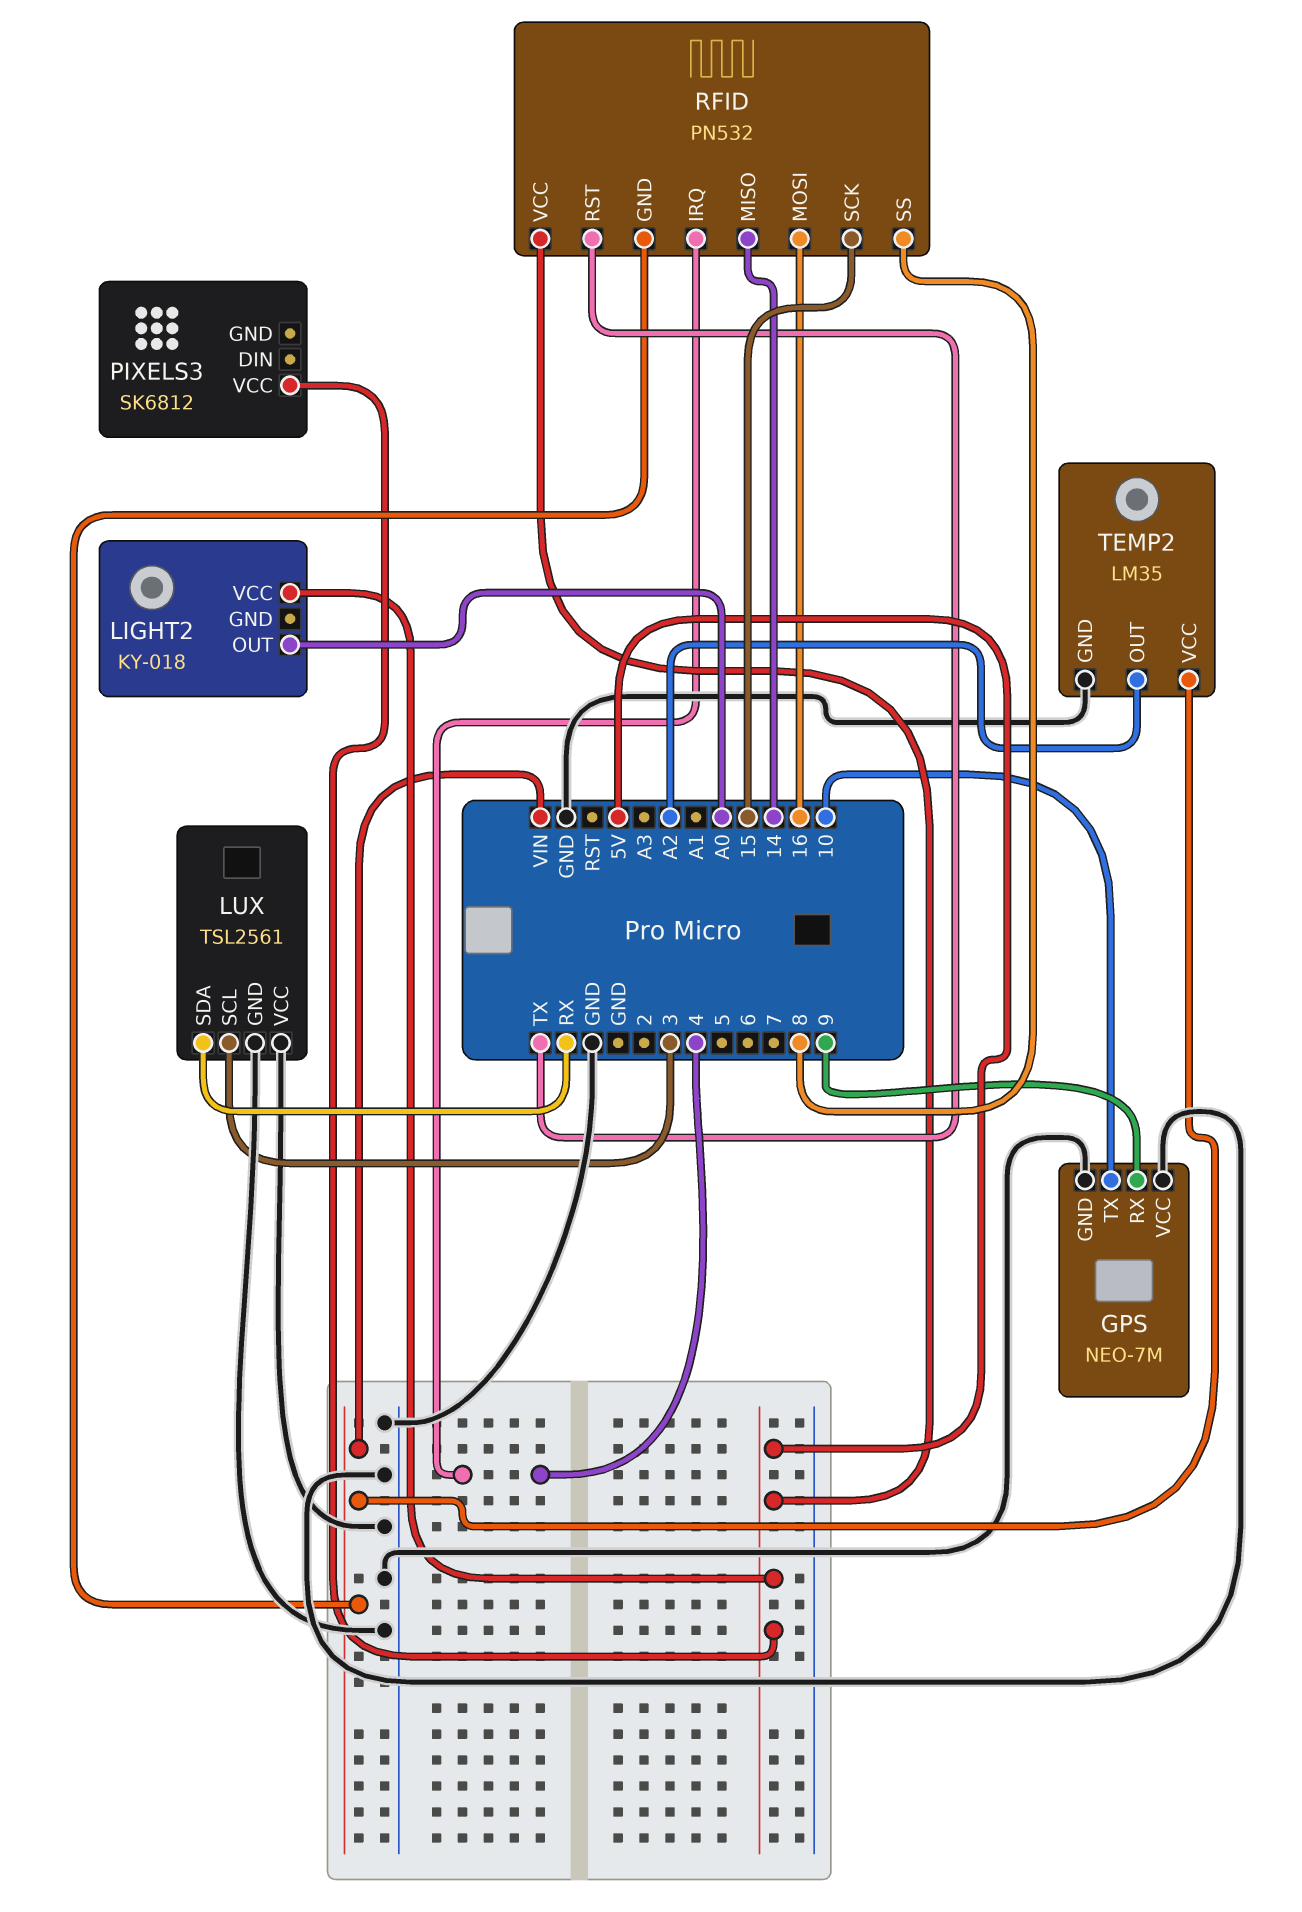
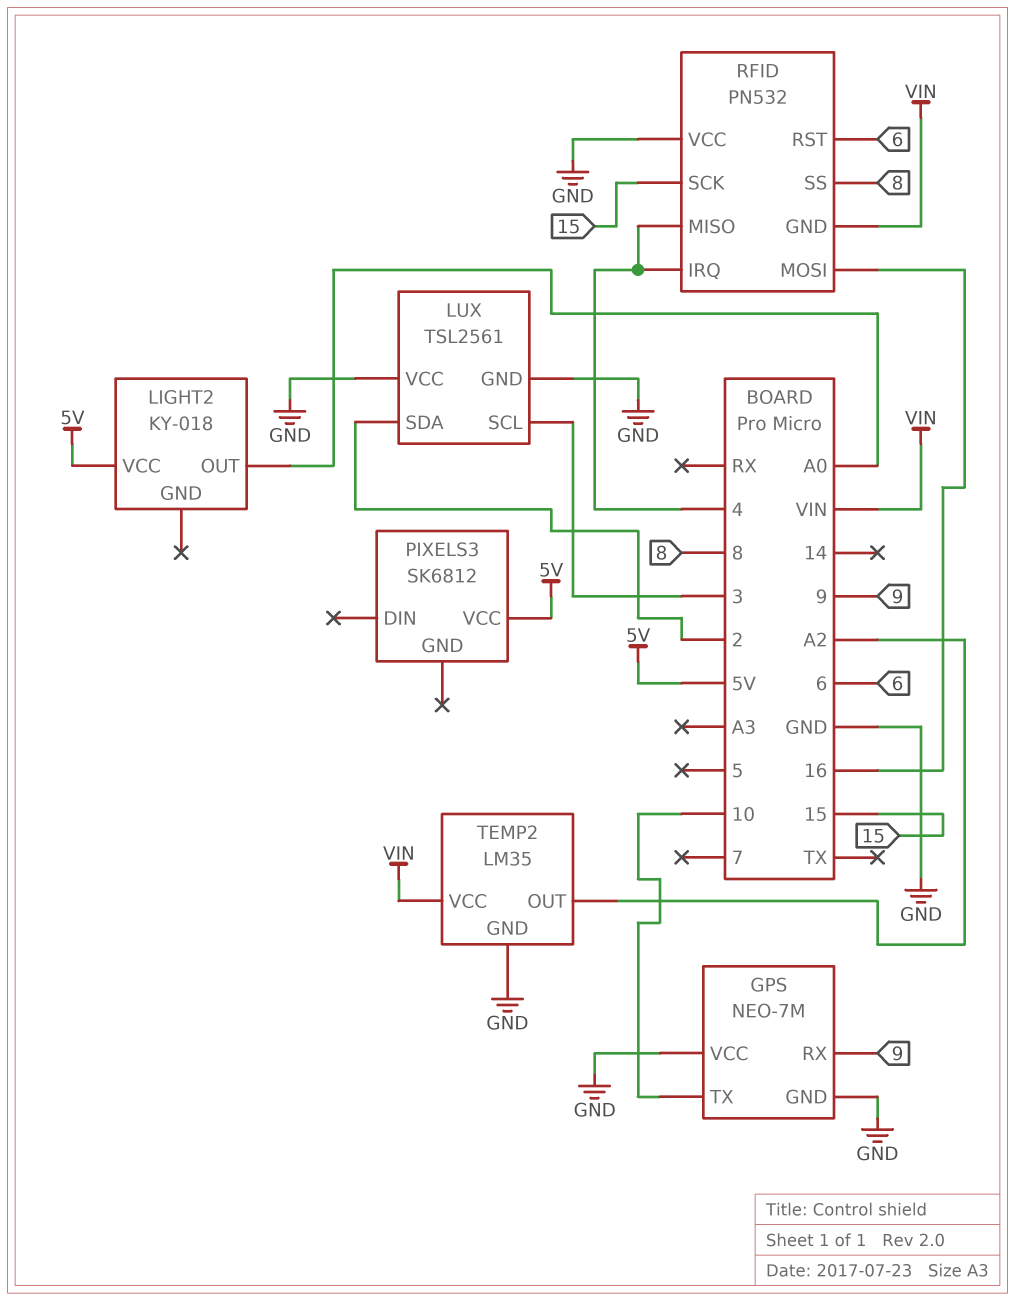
LUX pin SDA: RX -> 2
RFID pin MISO: 14 -> 4
RFID pin RST: TX -> 6
RFID pin VCC: 5V -> GND

